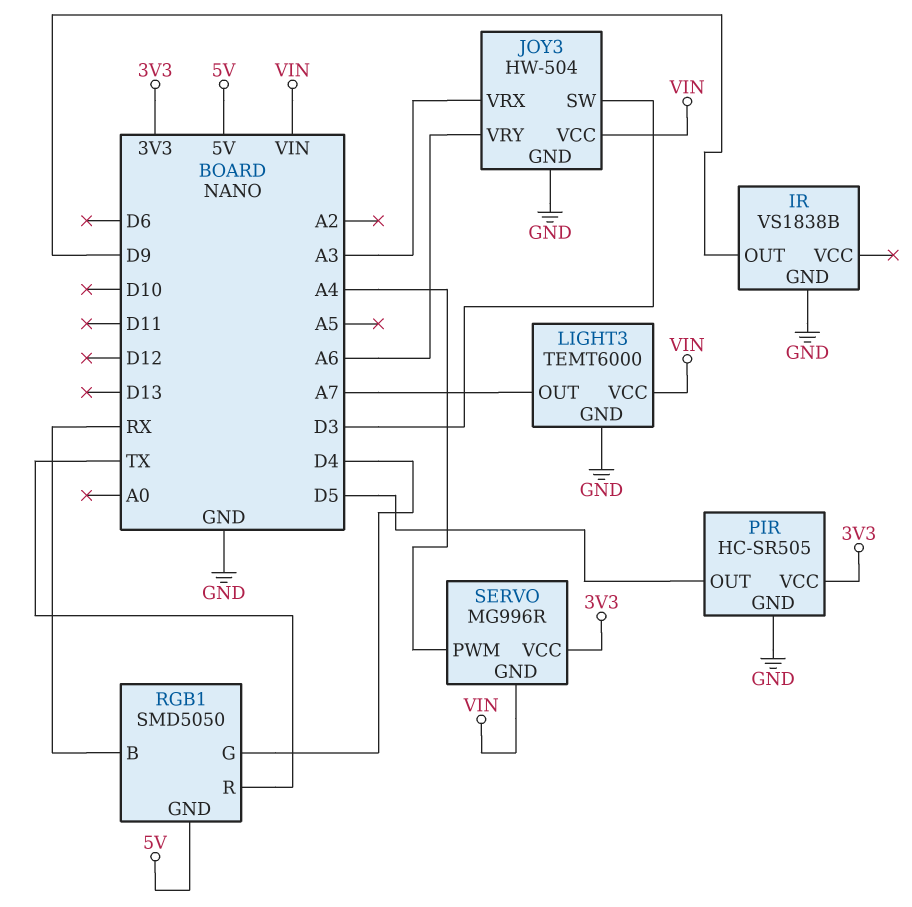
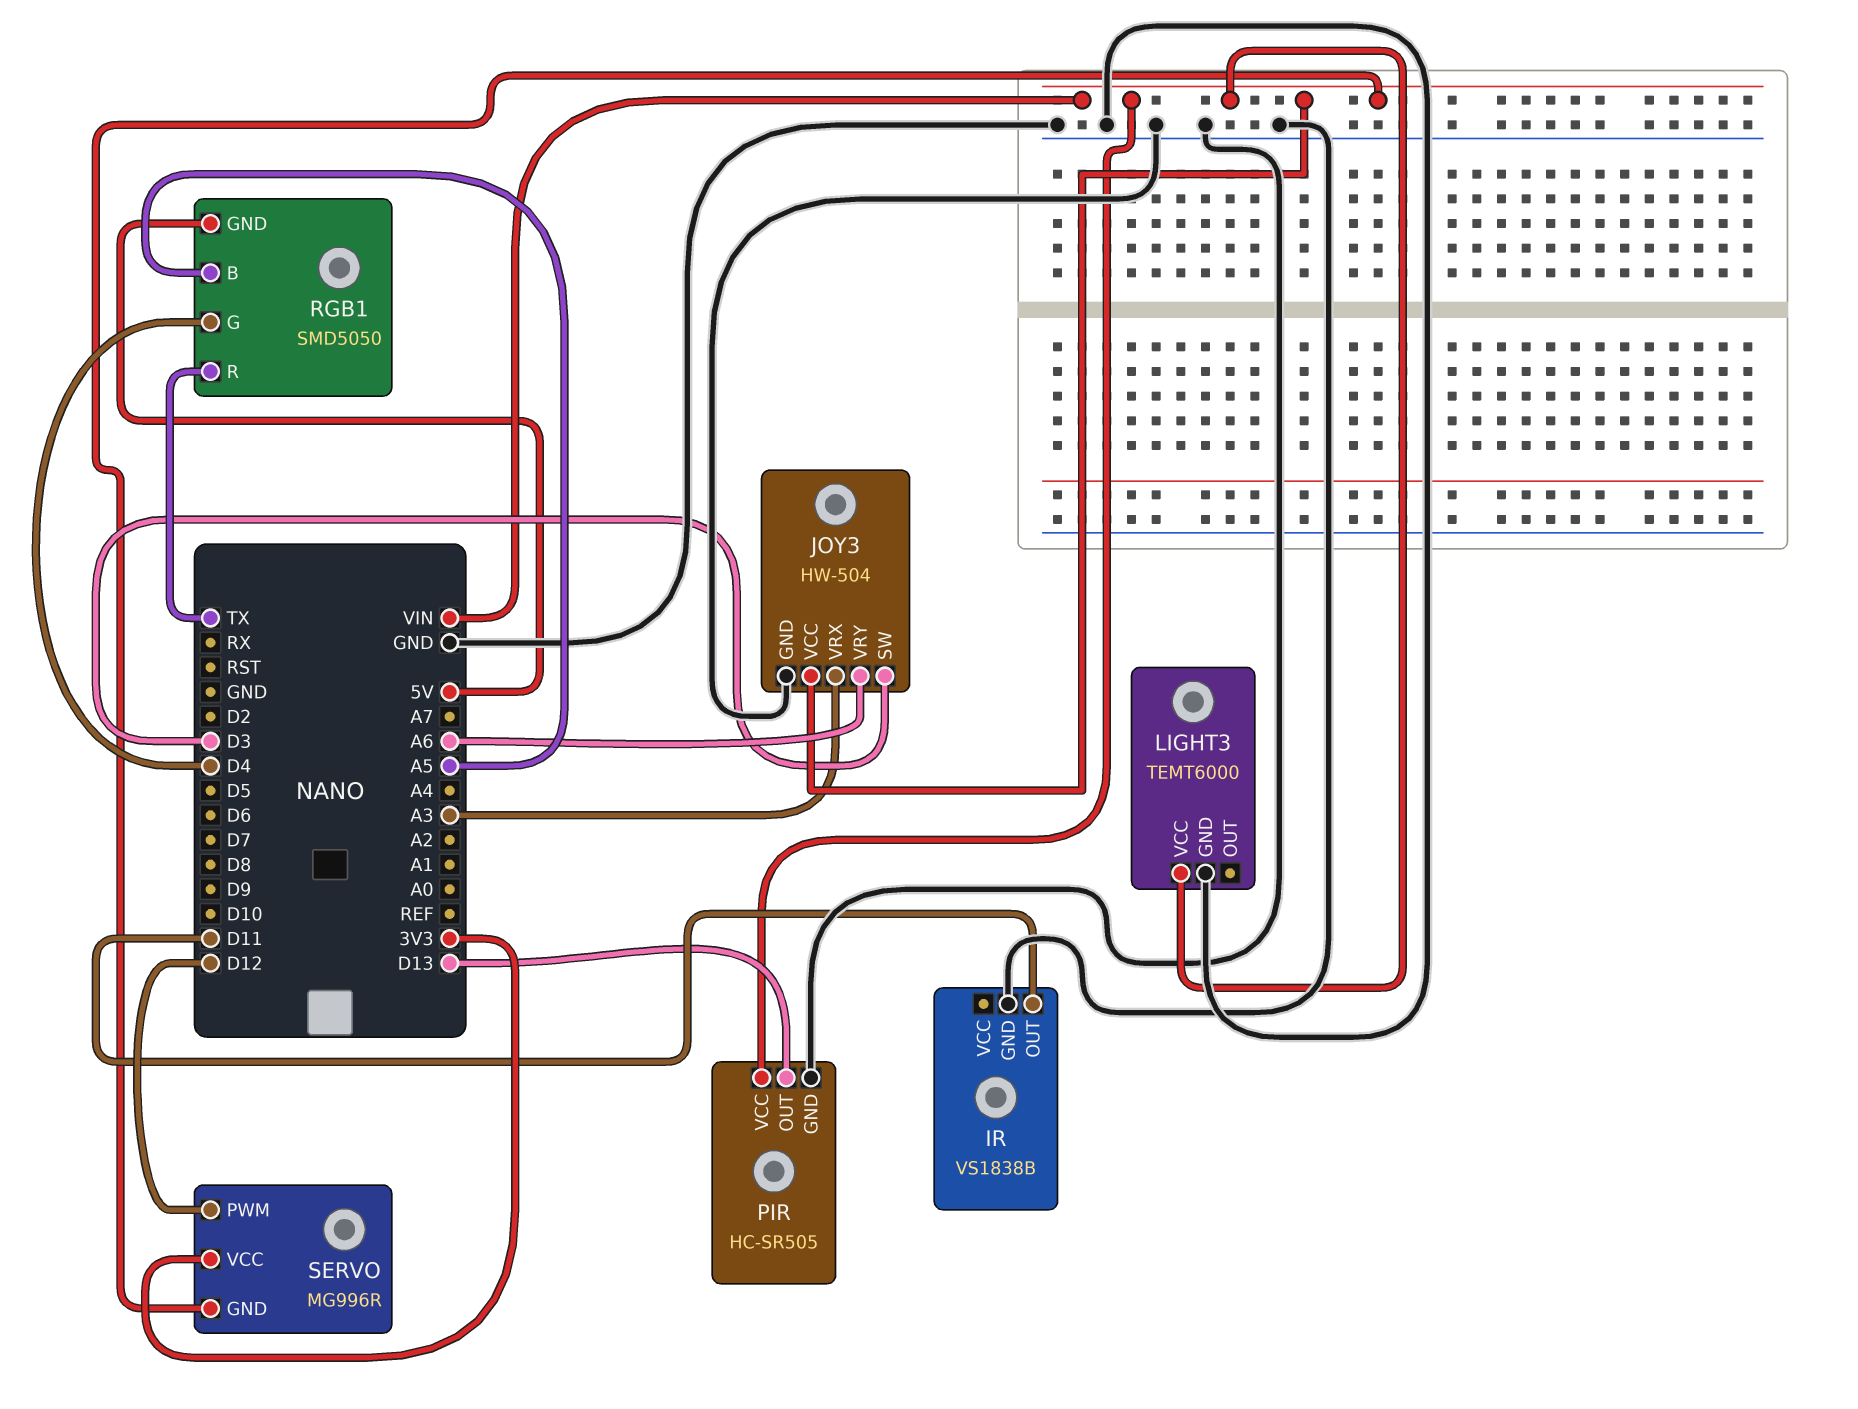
IR pin OUT: D9 -> D11
LIGHT3 pin OUT: A7 -> none
PIR pin OUT: D5 -> D13
PIR pin VCC: 3V3 -> VIN
RGB1 pin B: RX -> A5
SERVO pin PWM: A4 -> D12

